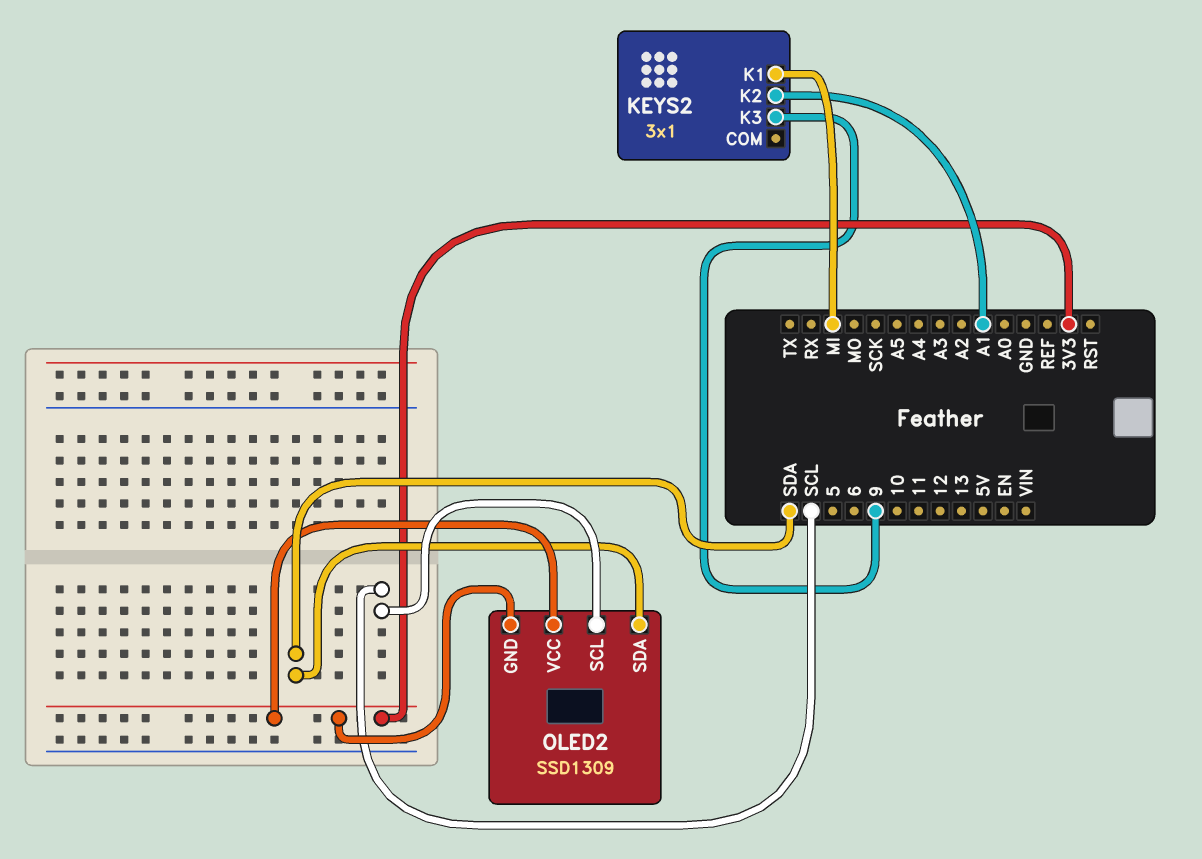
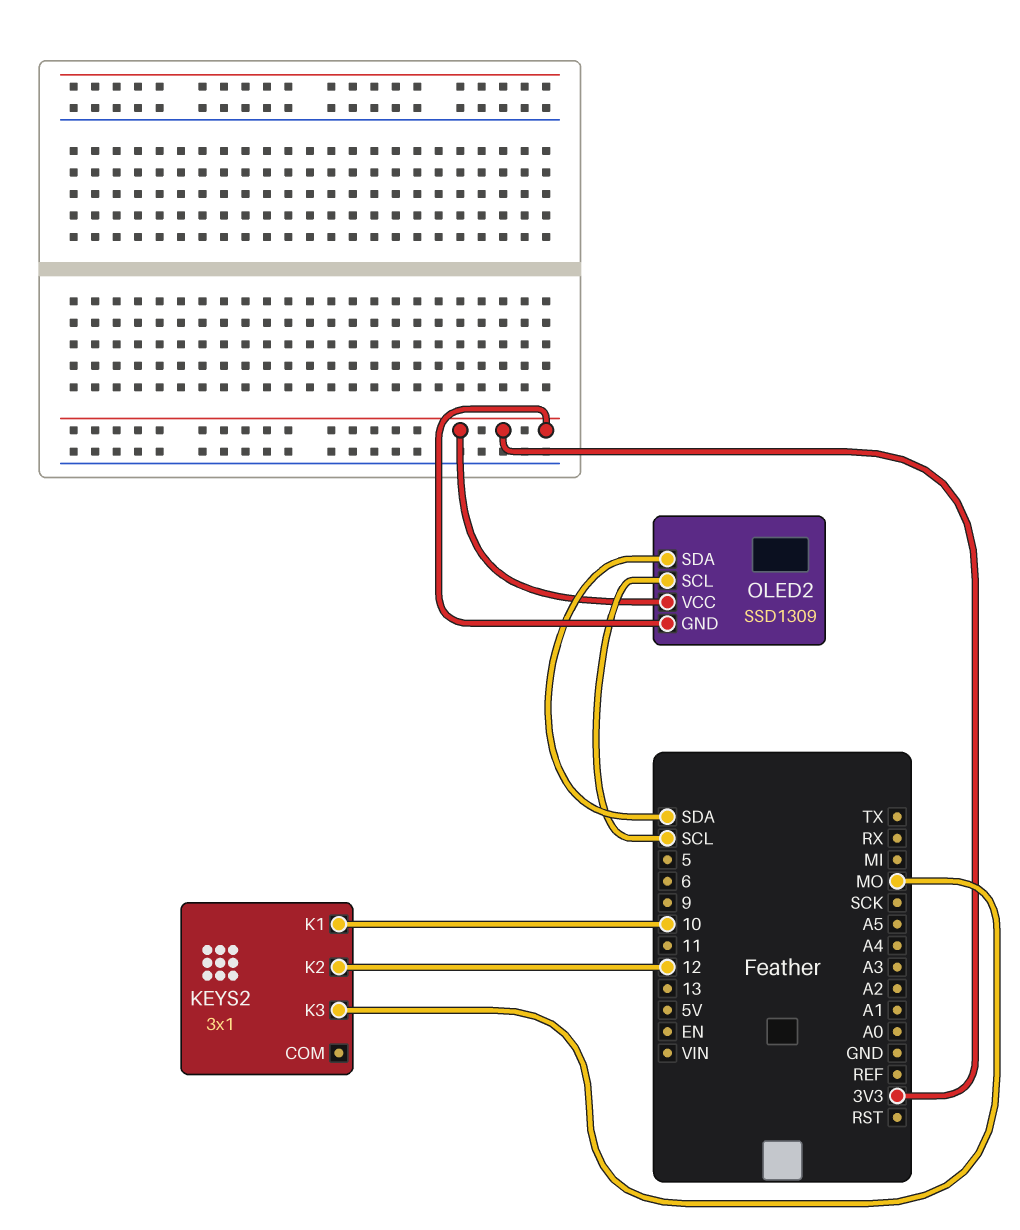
KEYS2 pin K1: MI -> 10
KEYS2 pin K2: A1 -> 12
KEYS2 pin K3: 9 -> MO

